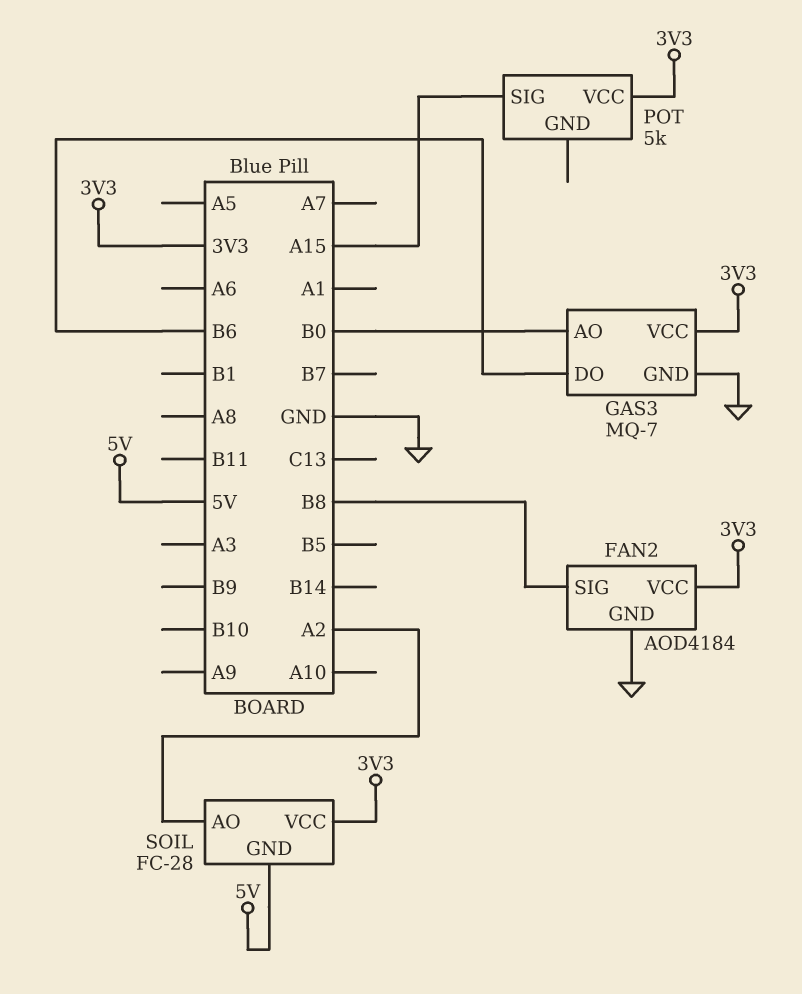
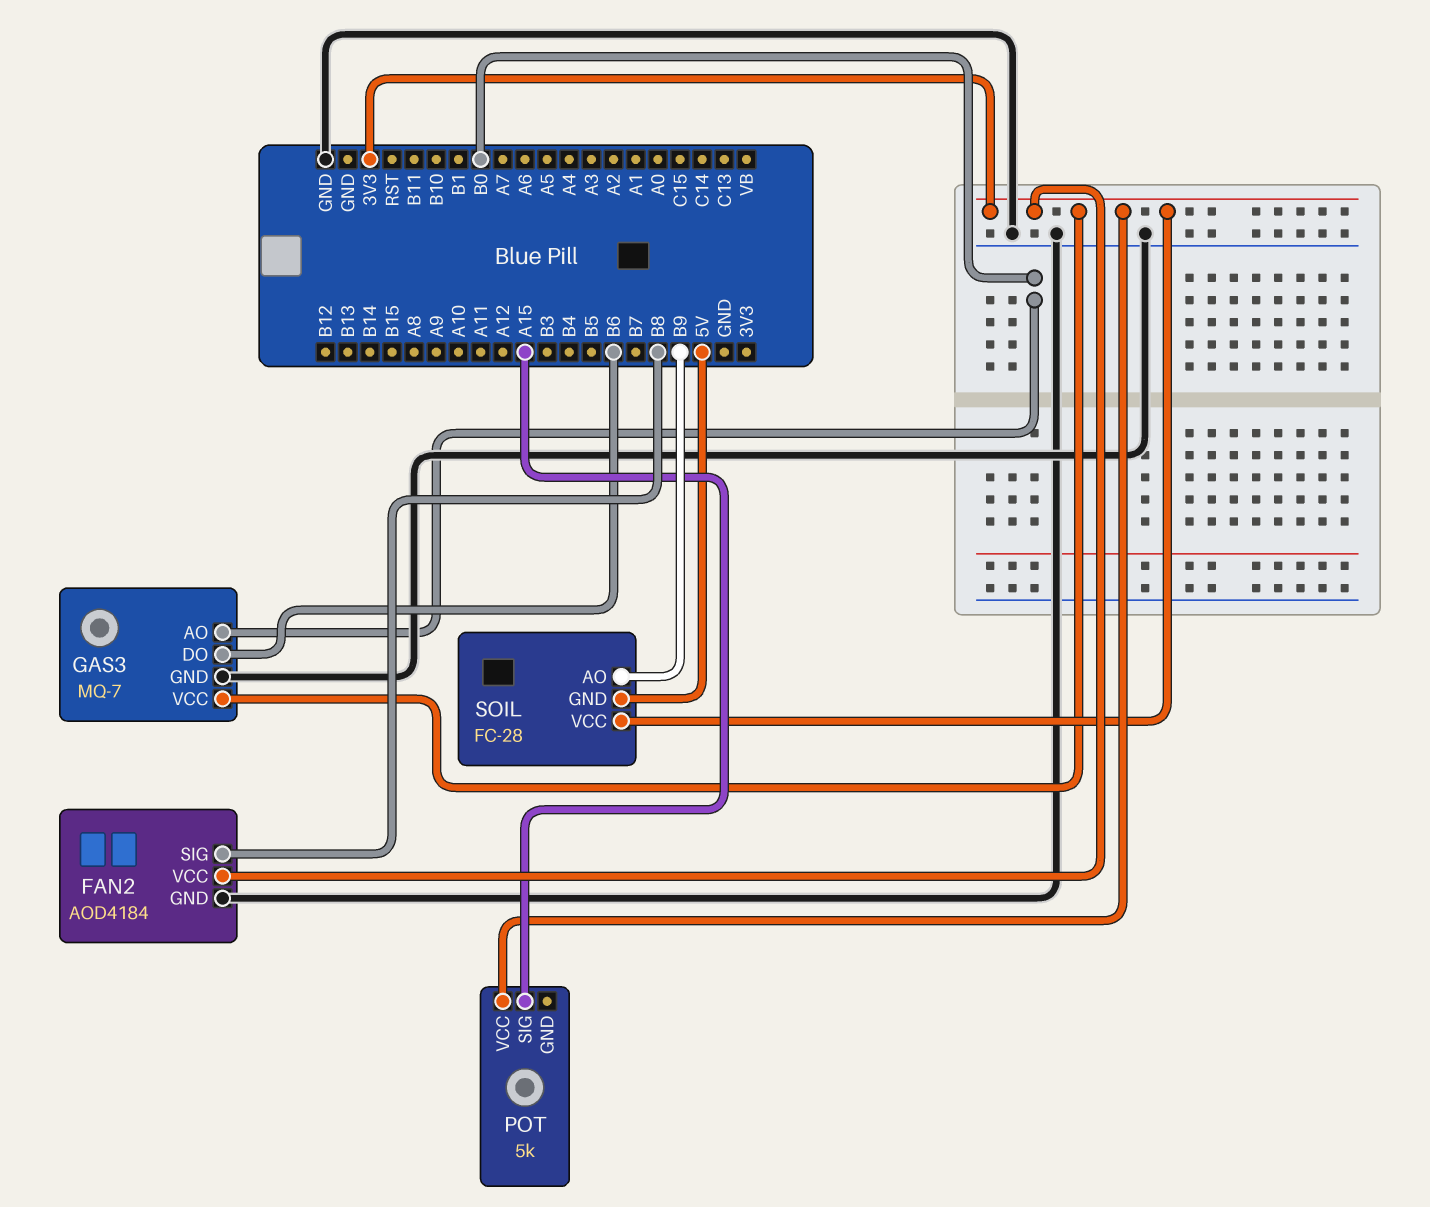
SOIL pin AO: A2 -> B9

